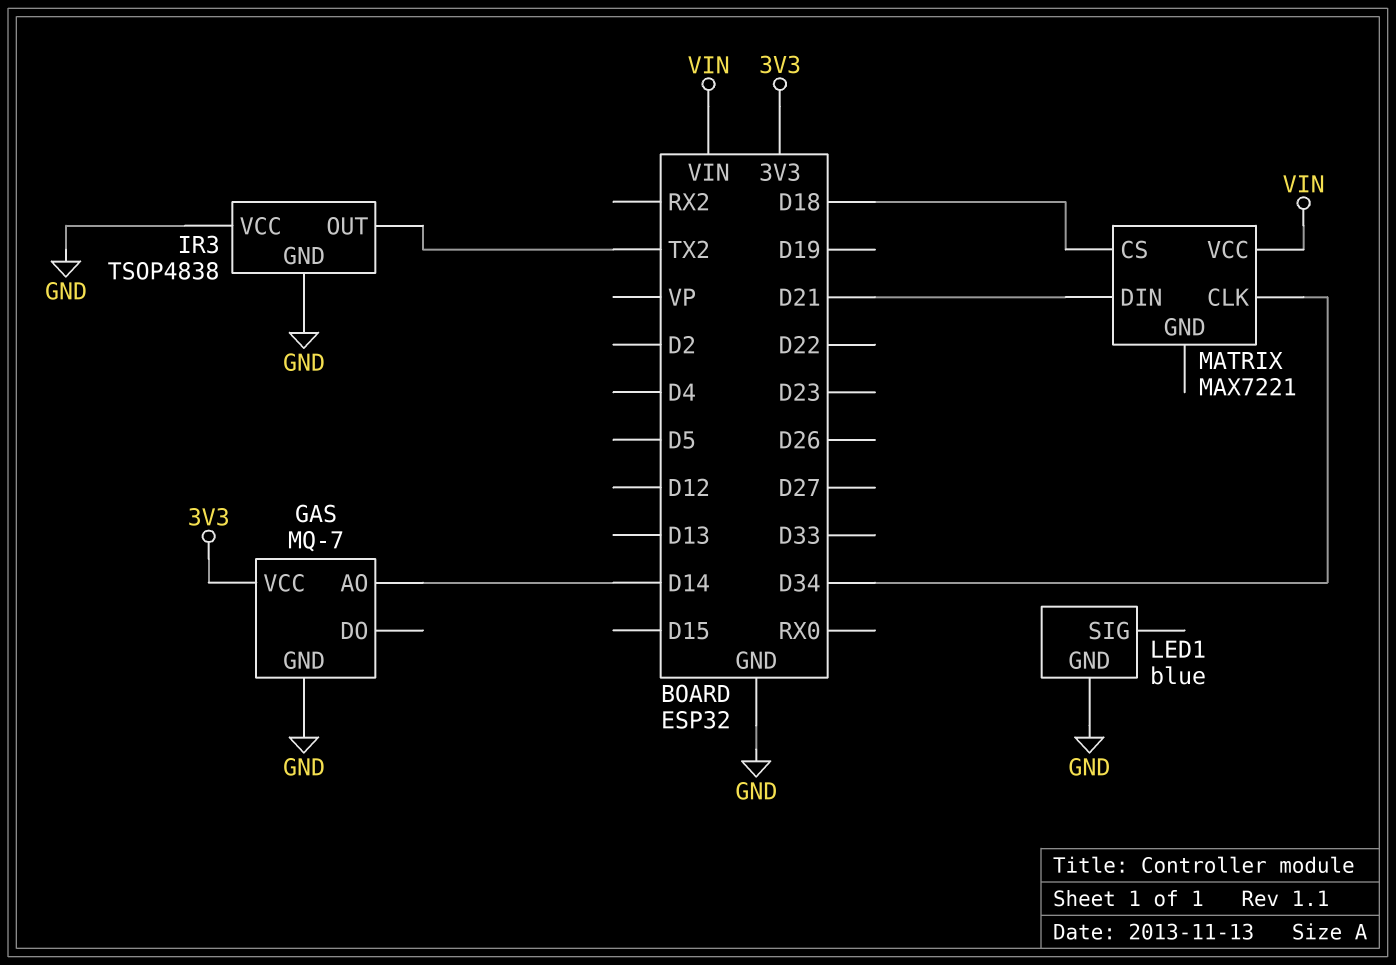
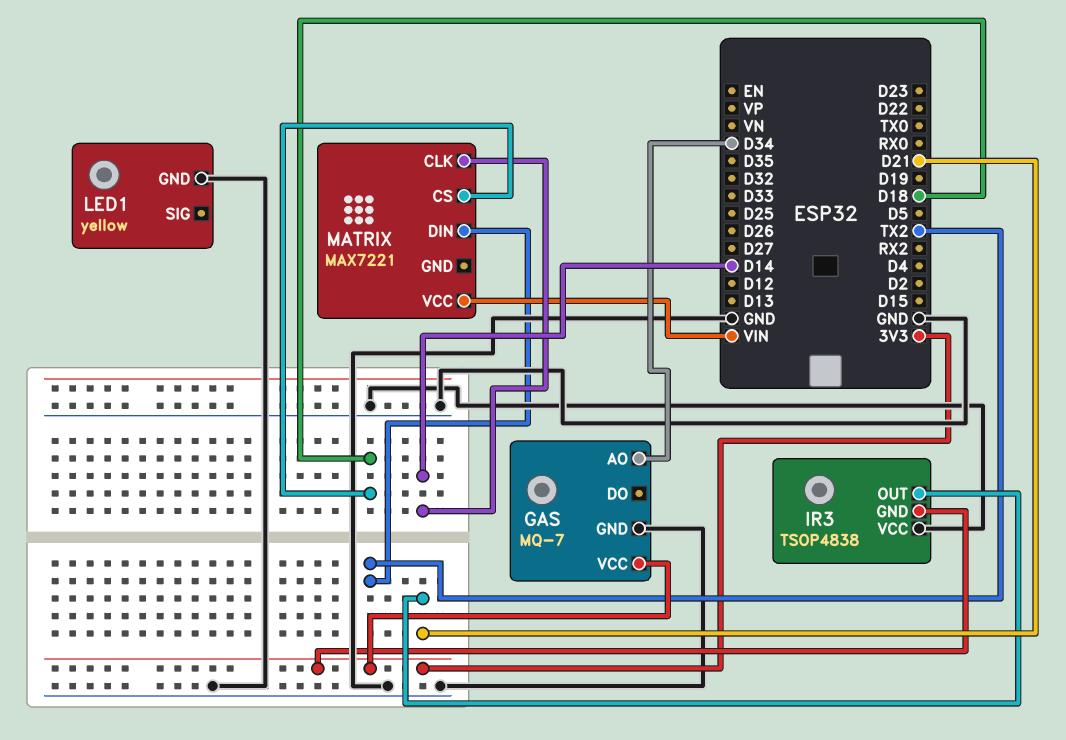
GAS pin AO: D14 -> D34
IR3 pin GND: GND -> 3V3
IR3 pin OUT: TX2 -> D21
LED1: blue -> yellow
MATRIX pin CLK: D34 -> D14
MATRIX pin DIN: D21 -> TX2

